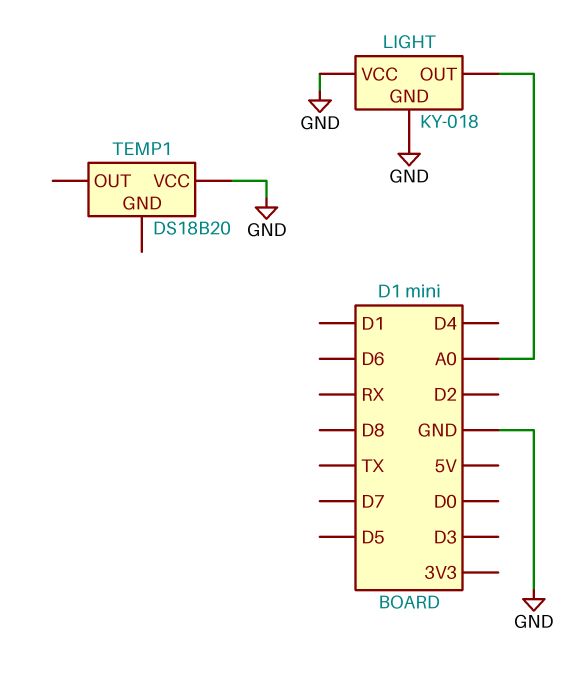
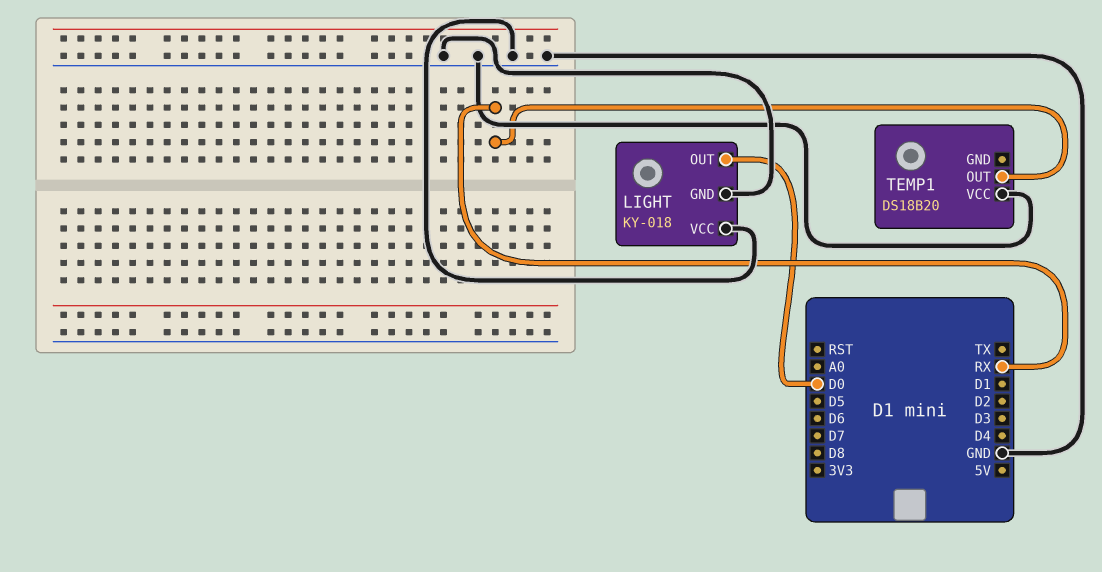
LIGHT pin OUT: A0 -> D0
TEMP1 pin OUT: none -> RX

